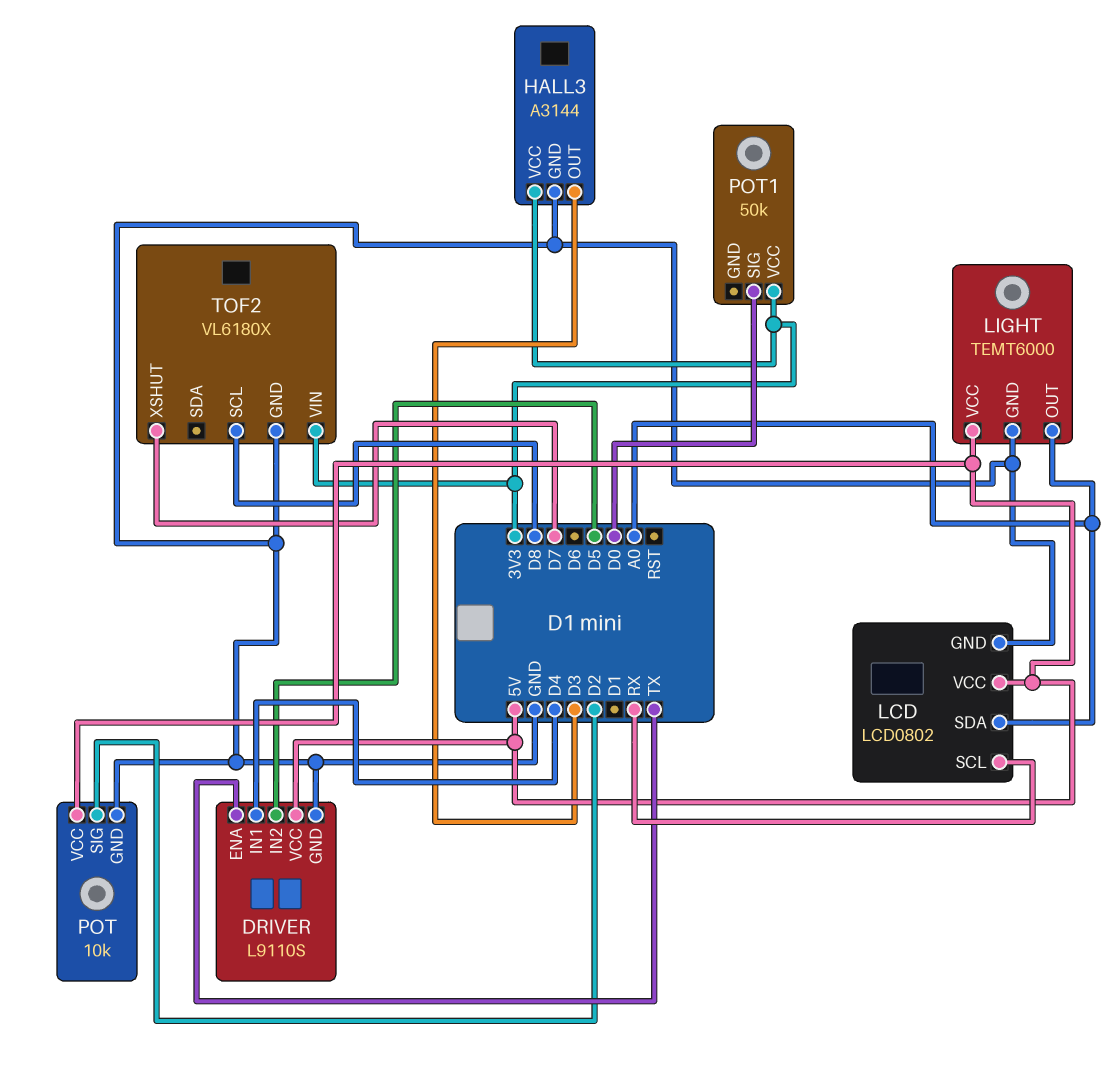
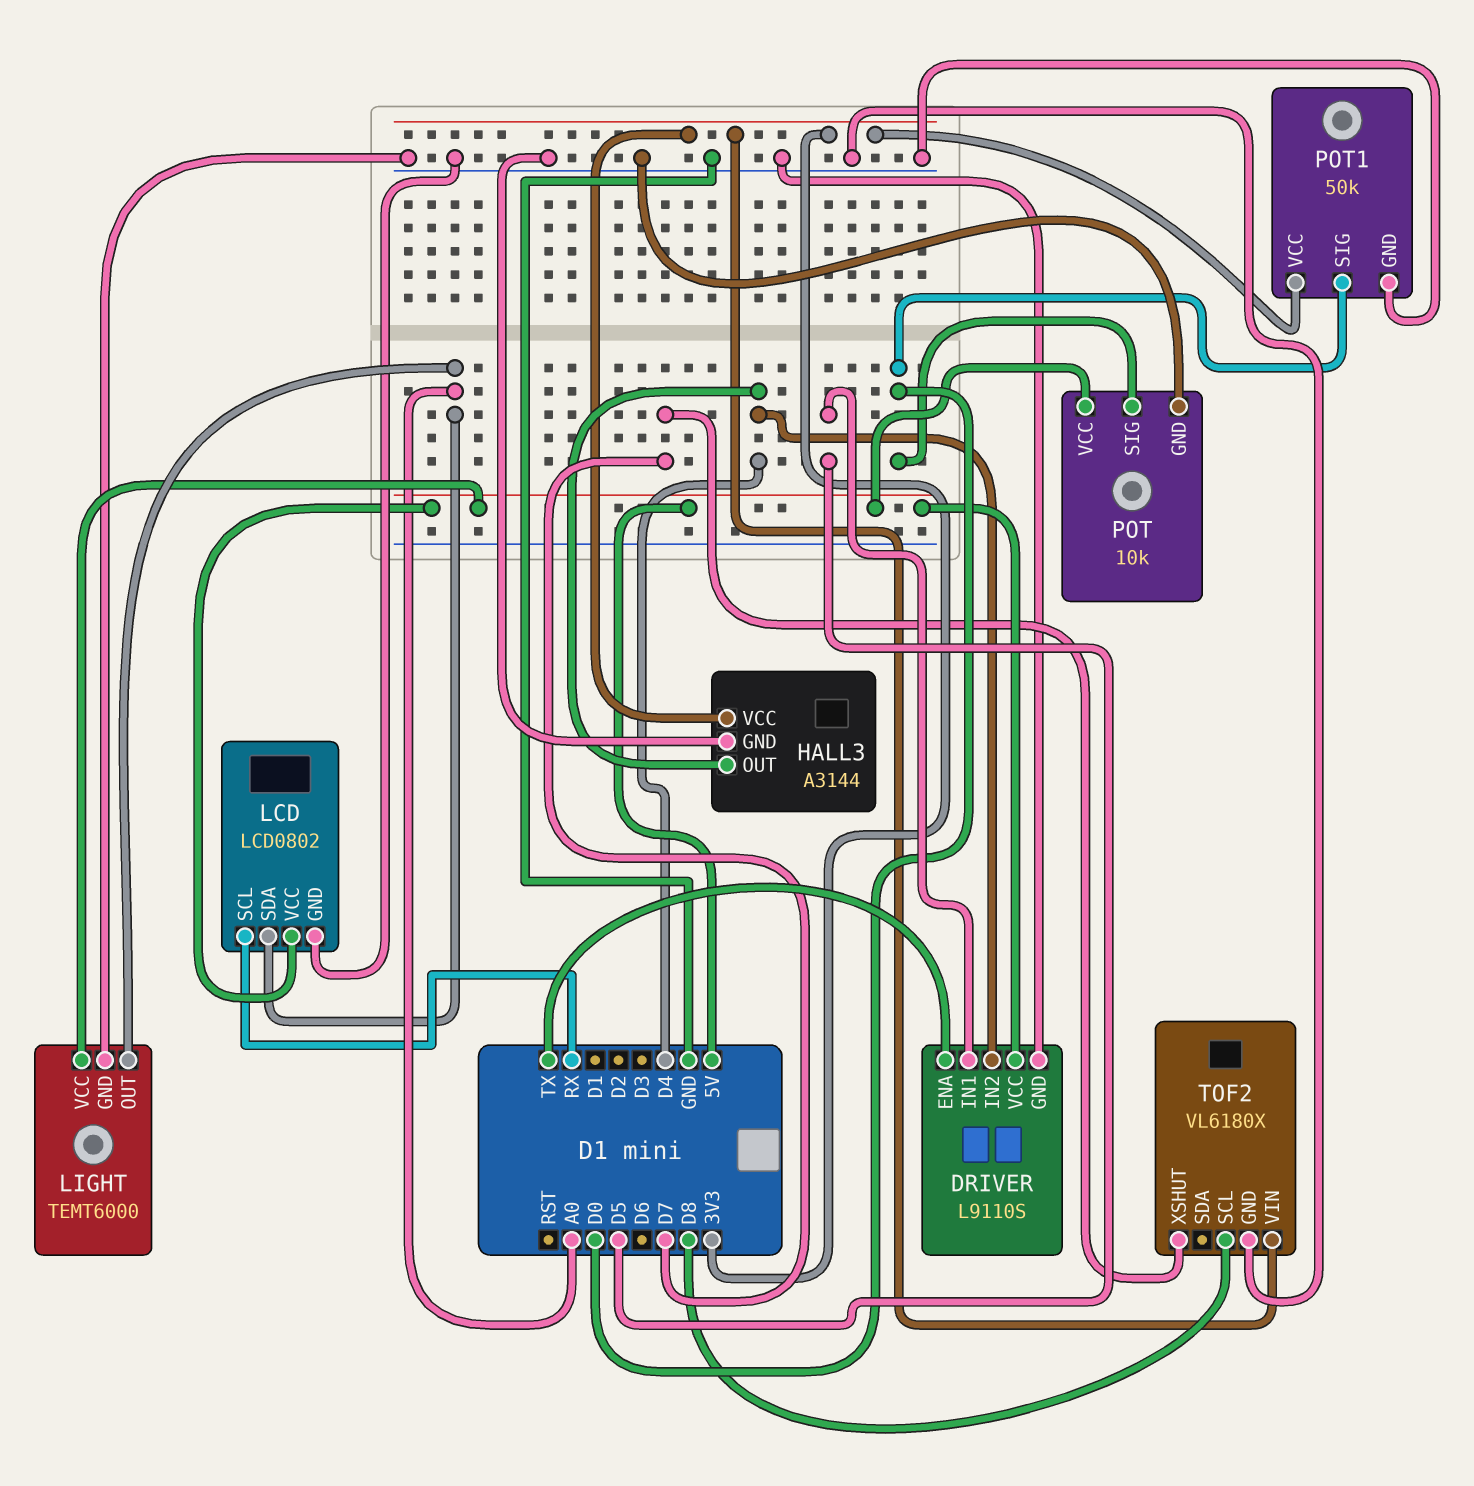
DRIVER pin IN1: D4 -> D5
DRIVER pin IN2: D5 -> D4
HALL3 pin OUT: D3 -> D4
POT pin SIG: D2 -> D0
POT1 pin GND: none -> GND

